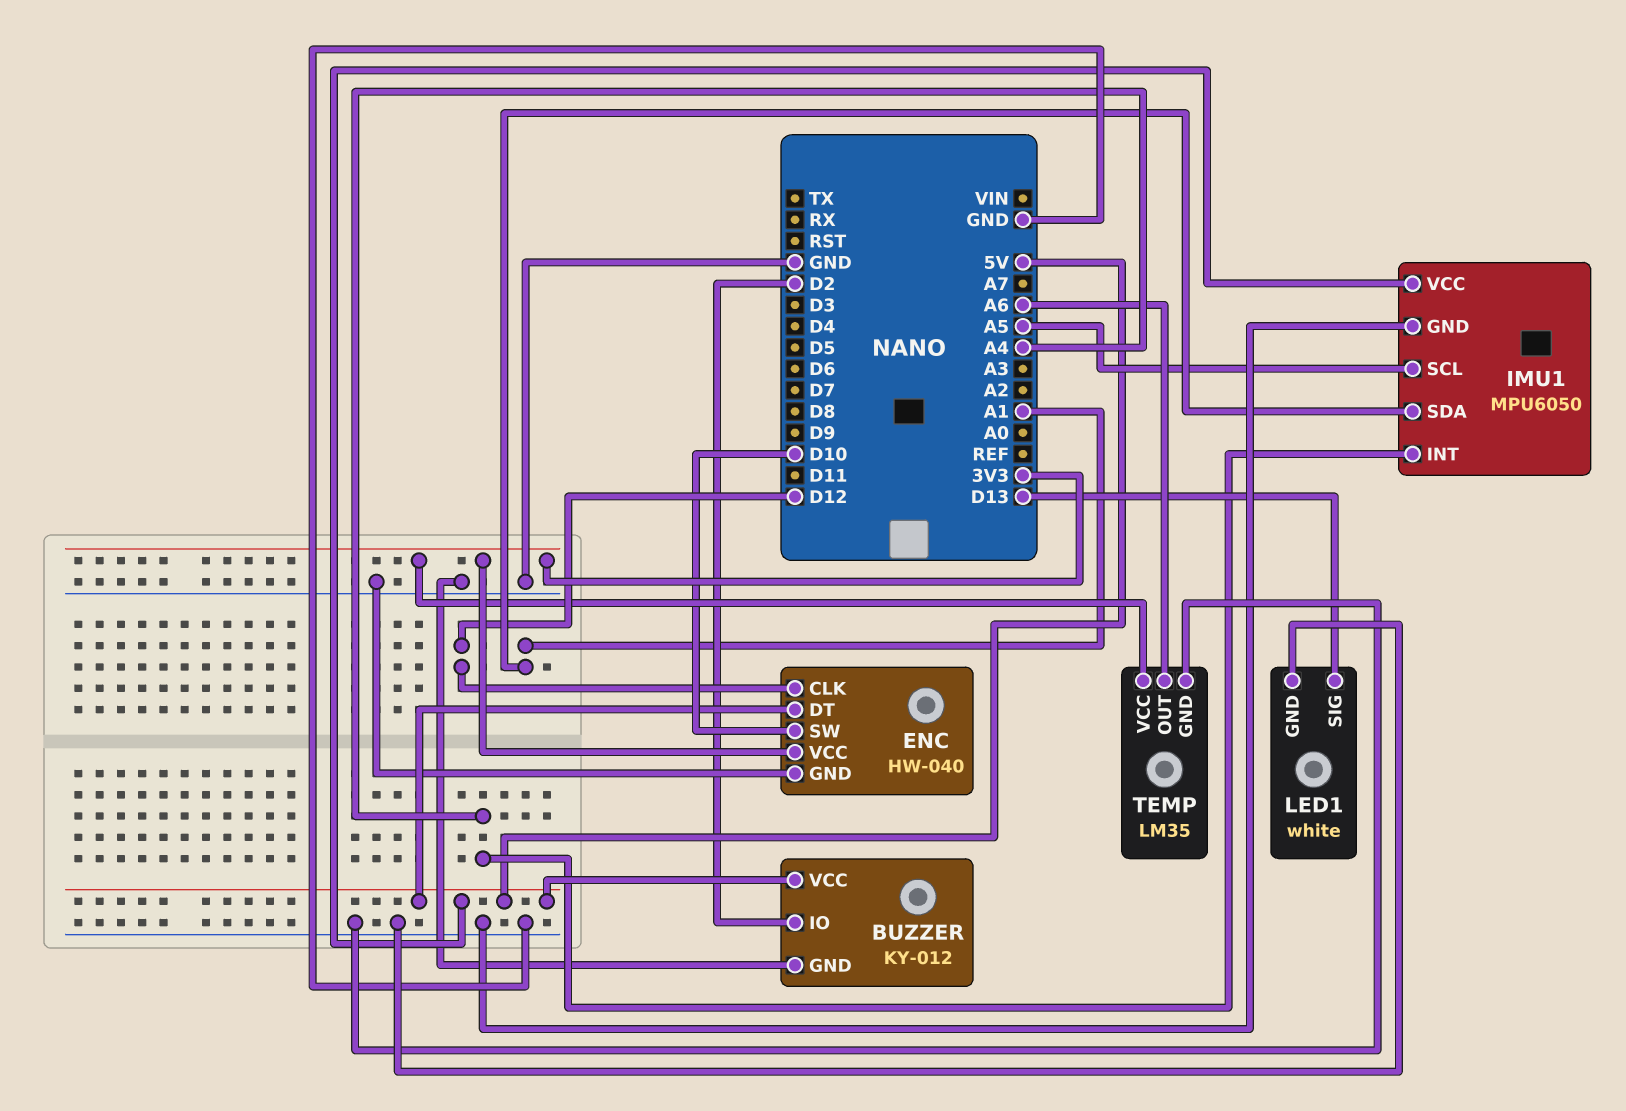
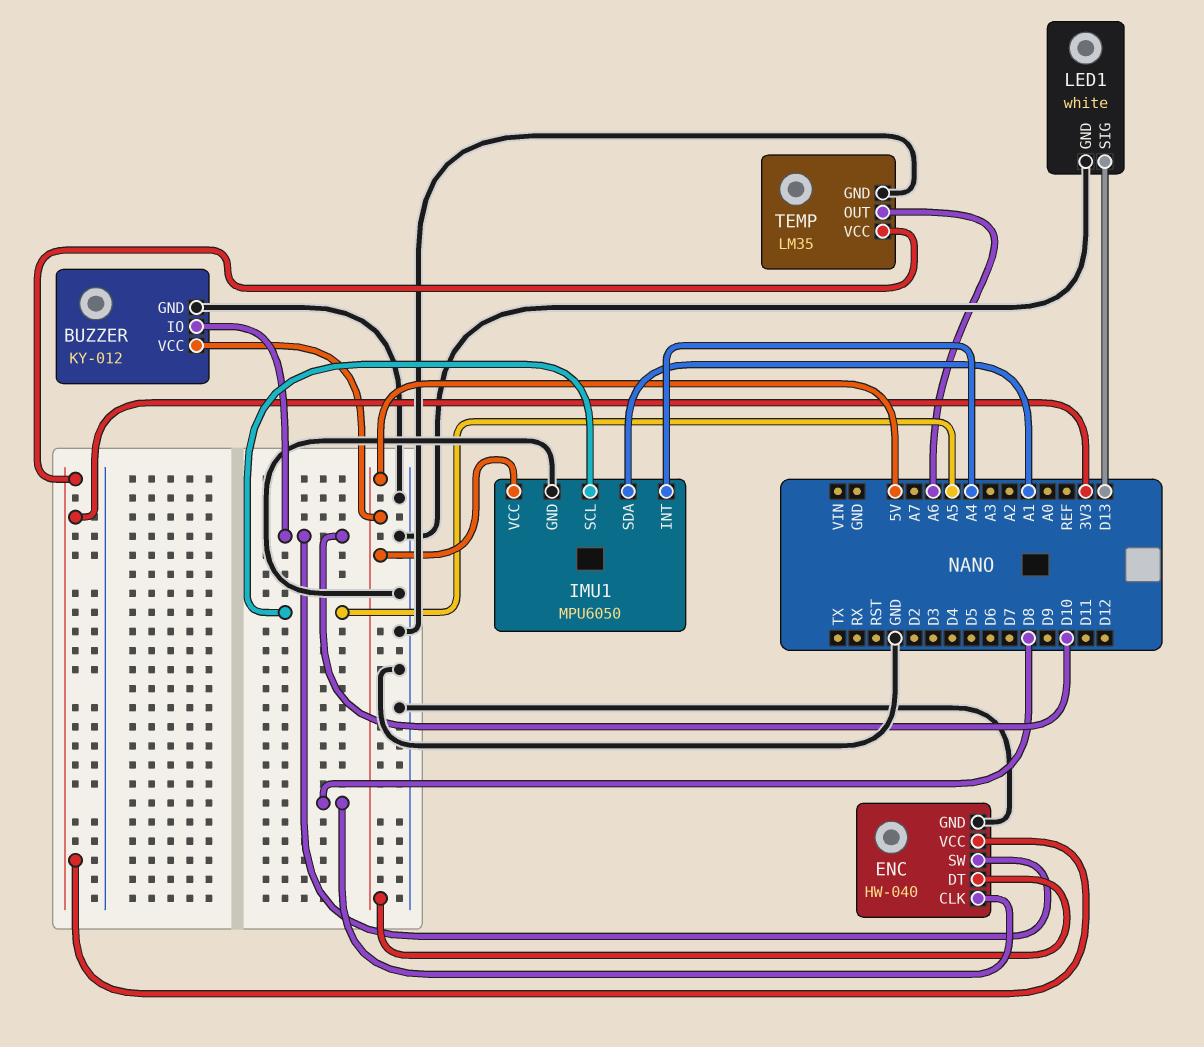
BUZZER pin IO: D2 -> D10
ENC pin CLK: D12 -> D8

